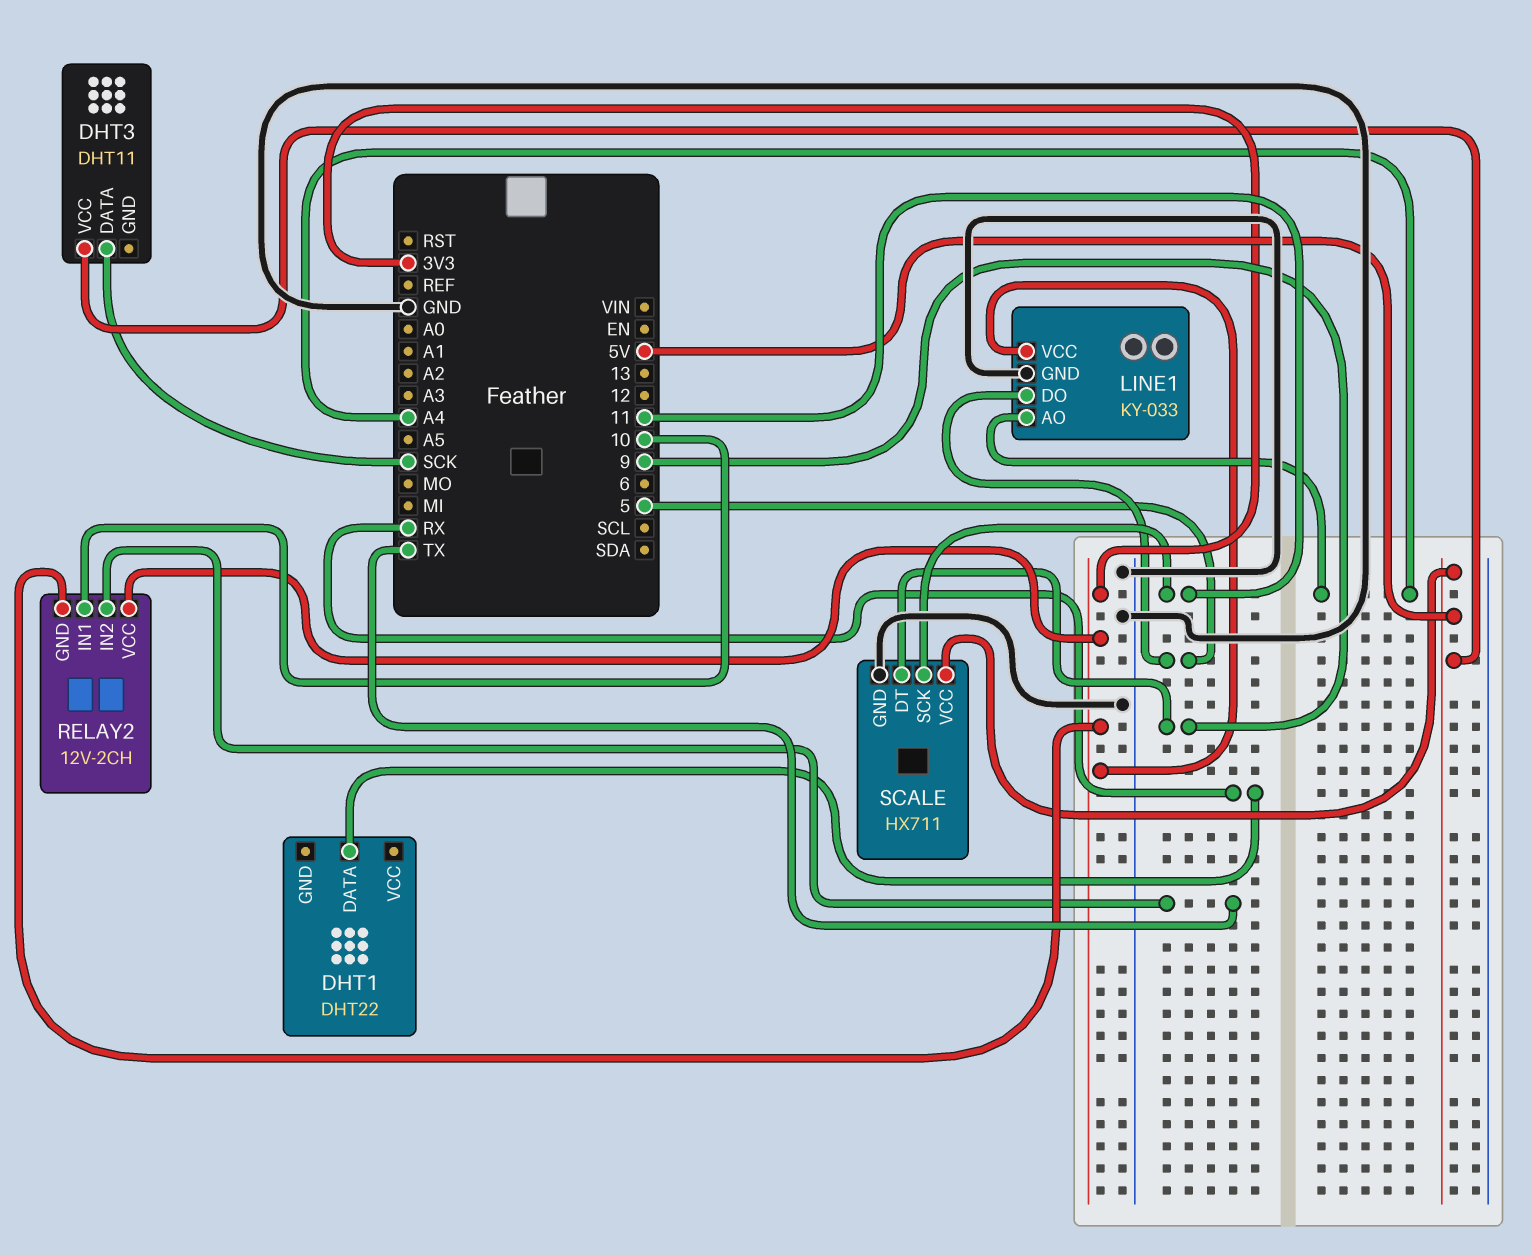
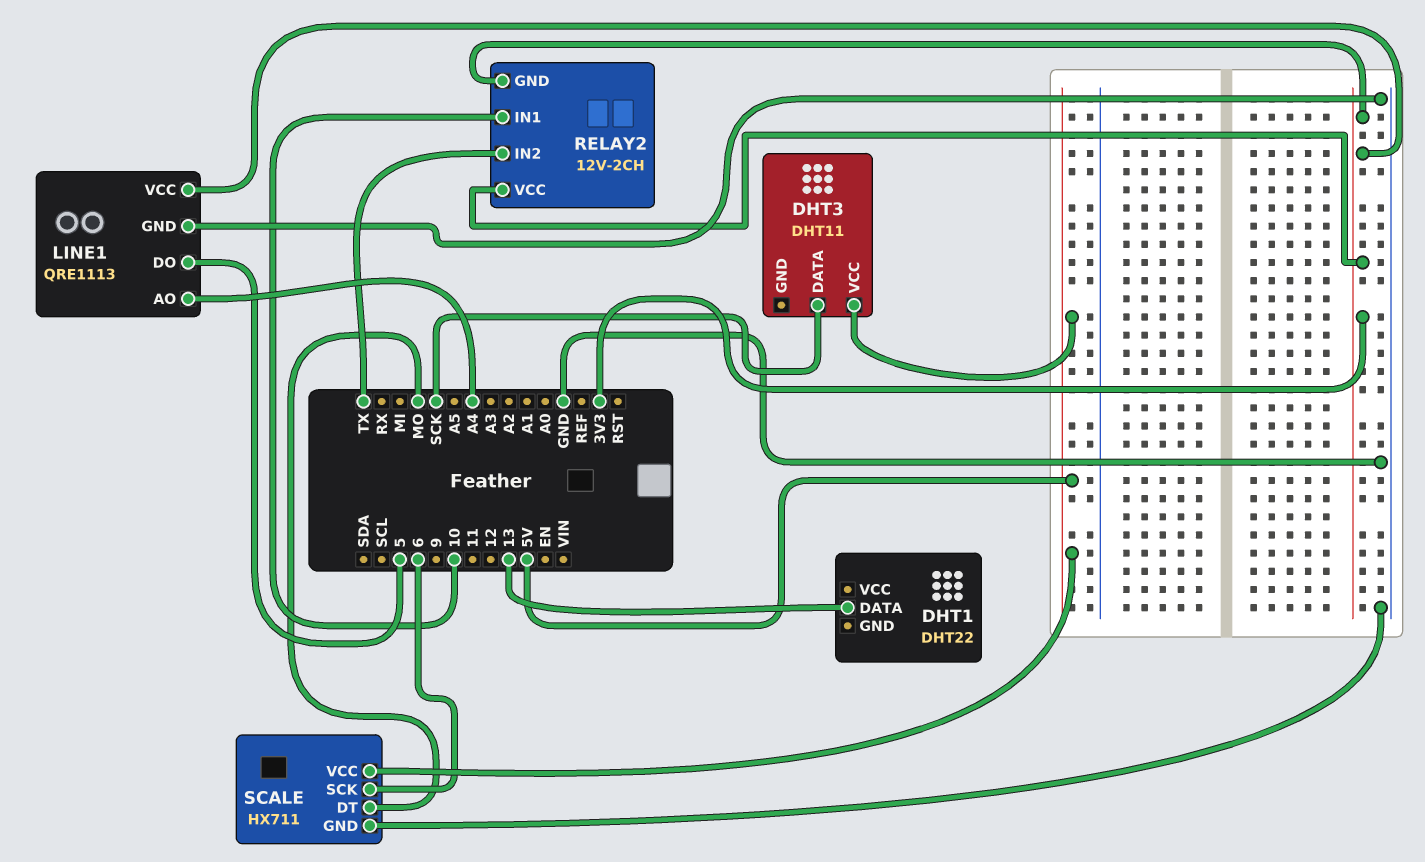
DHT1 pin DATA: RX -> 13
LINE1: KY-033 -> QRE1113
SCALE pin DT: 9 -> MO
SCALE pin SCK: 11 -> 6

